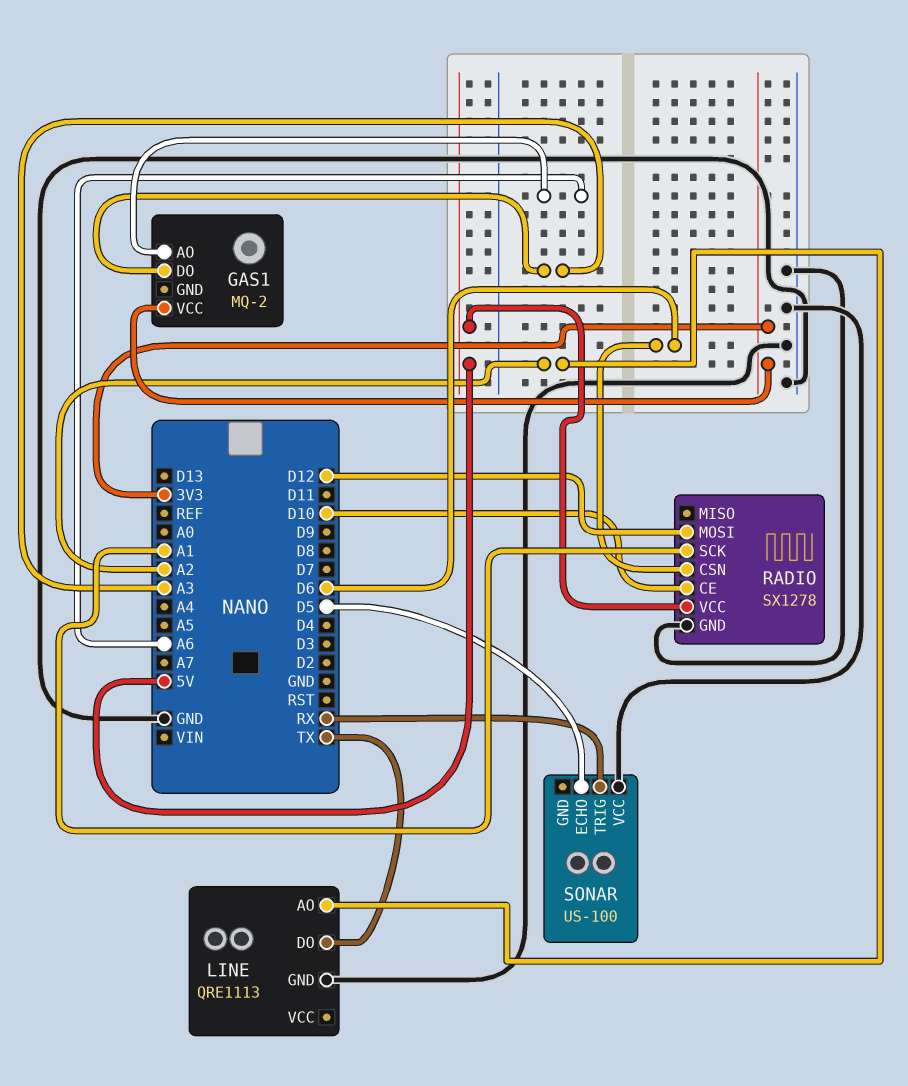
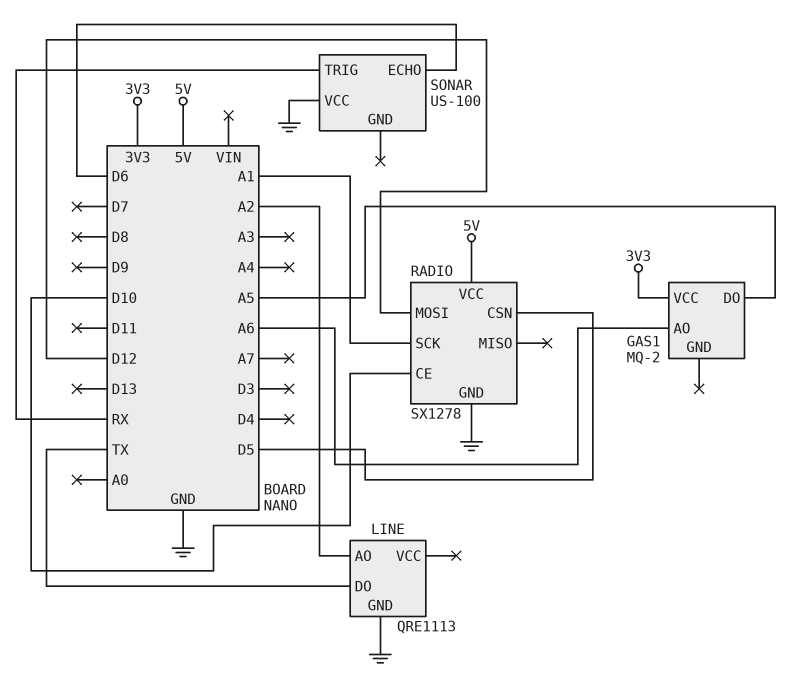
GAS1 pin DO: A3 -> A5
RADIO pin CSN: D6 -> D5
SONAR pin ECHO: D5 -> D6

